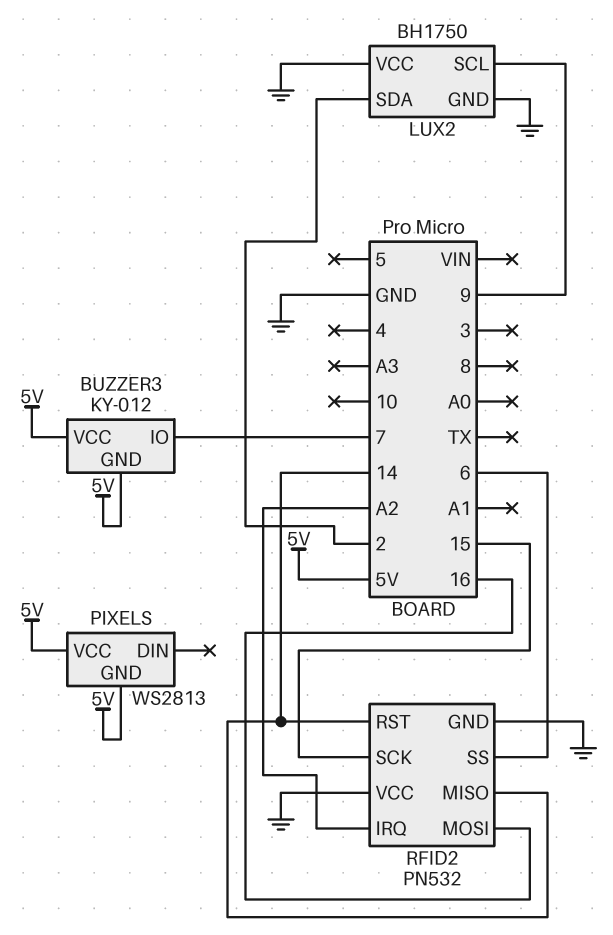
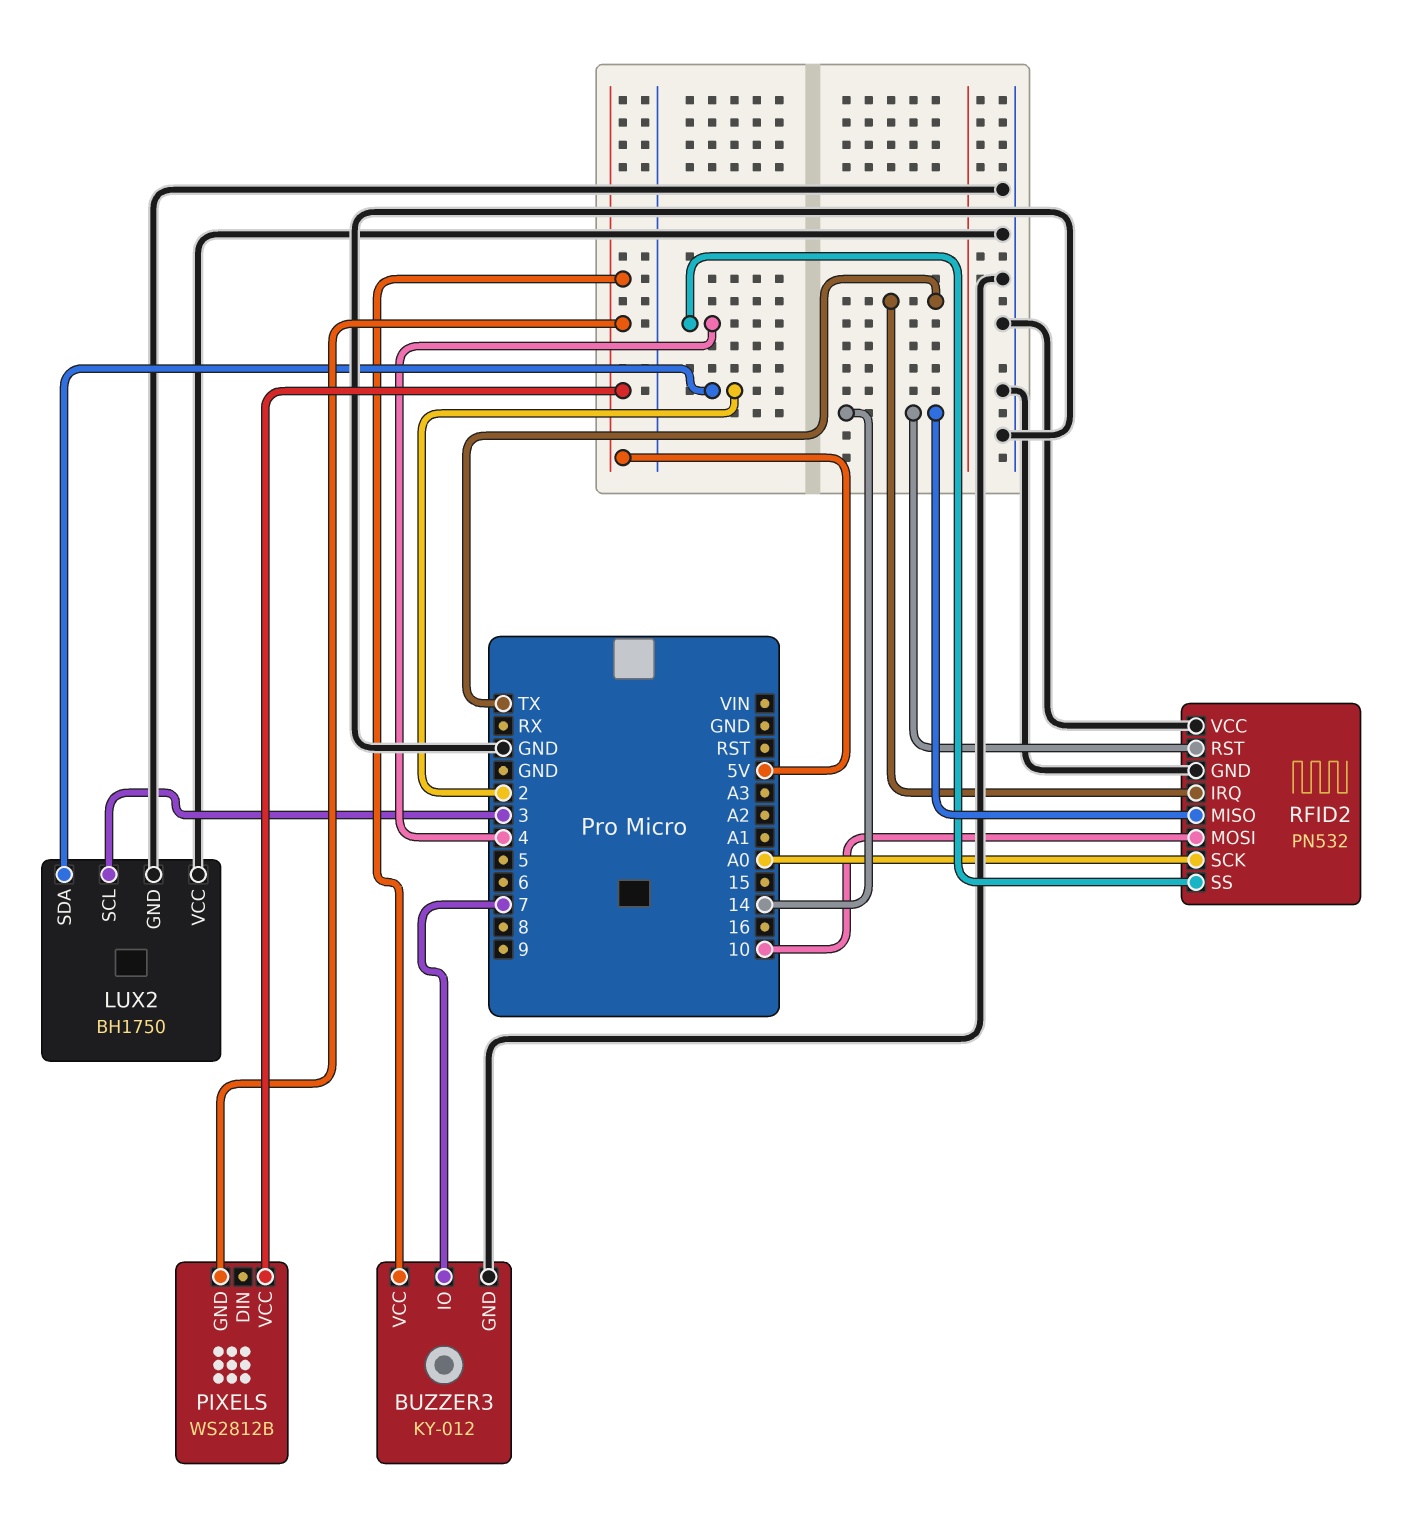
BUZZER3 pin GND: 5V -> GND
LUX2 pin SCL: 9 -> 3
PIXELS: WS2813 -> WS2812B
RFID2 pin IRQ: A2 -> TX
RFID2 pin MOSI: 16 -> 10
RFID2 pin SCK: 15 -> A0
RFID2 pin SS: 6 -> 4

